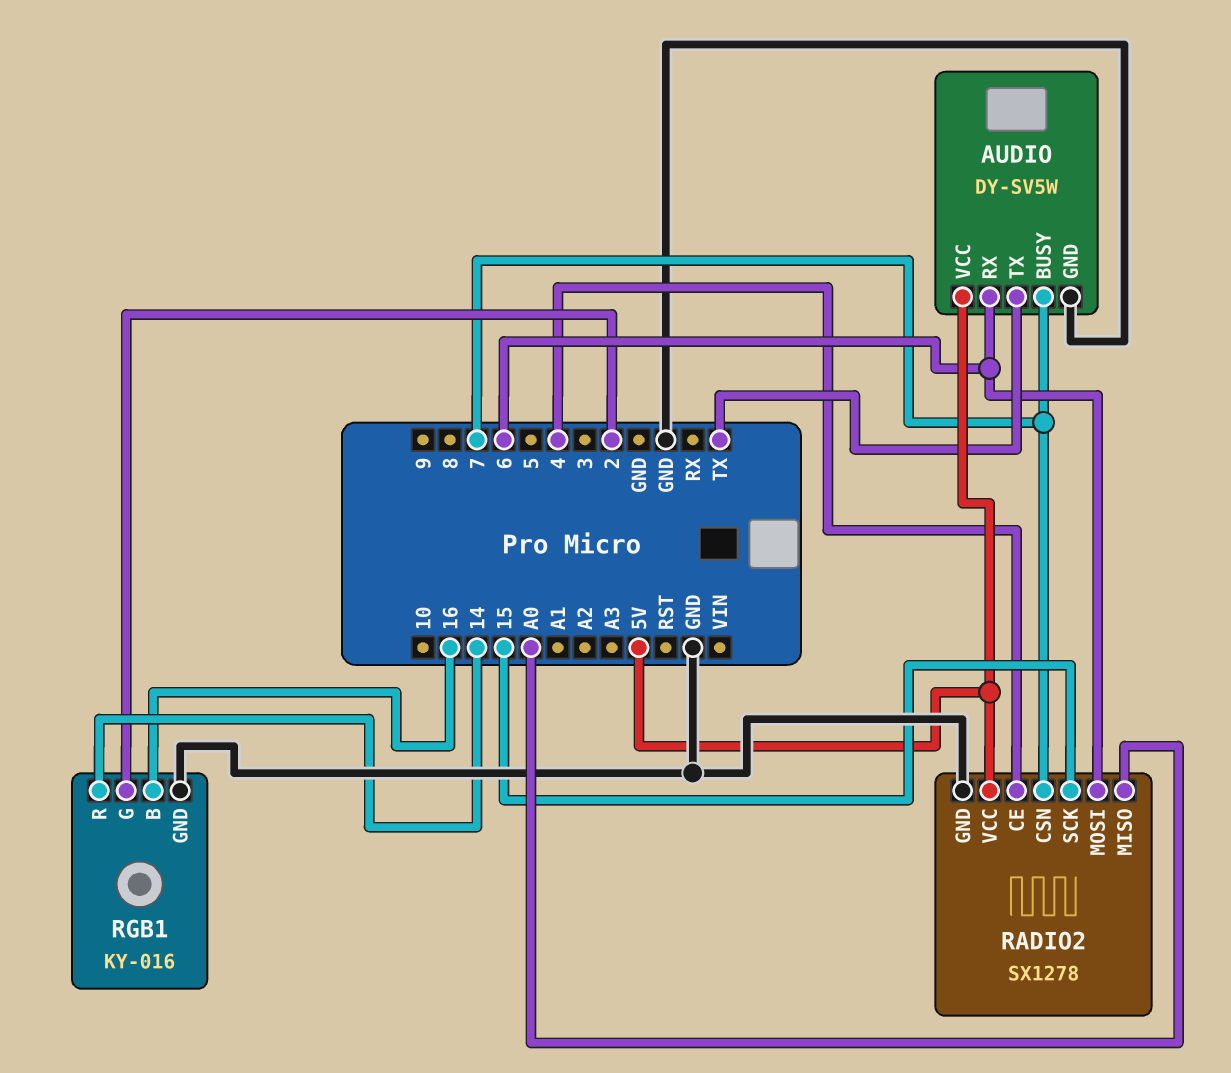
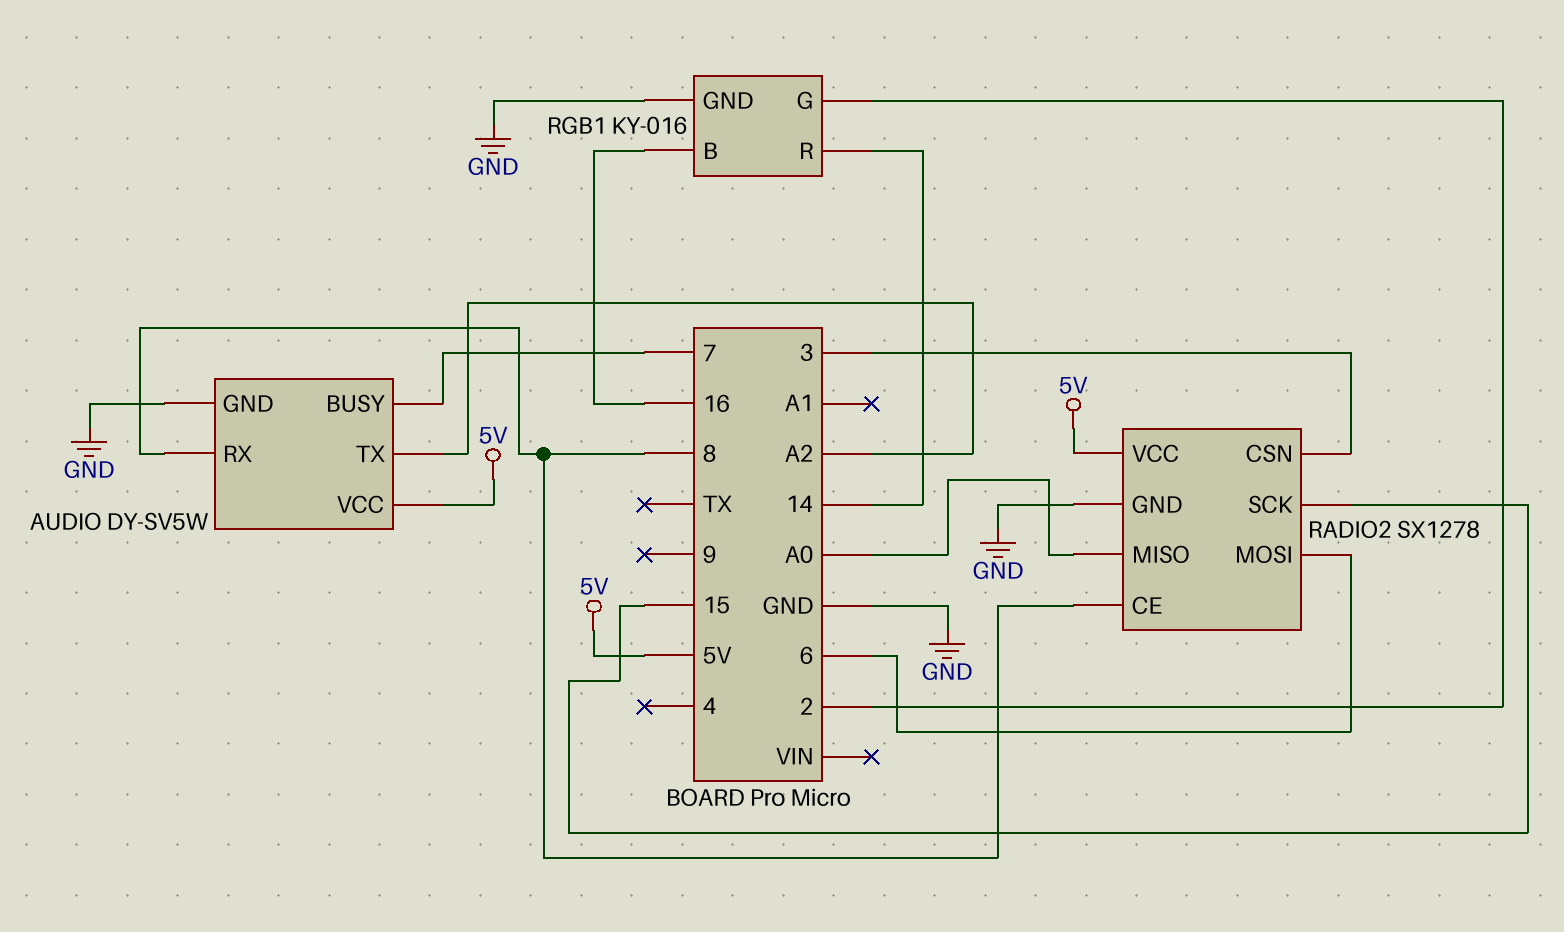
AUDIO pin RX: 6 -> 8
AUDIO pin TX: TX -> A2
RADIO2 pin CE: 4 -> 8
RADIO2 pin CSN: 7 -> 3

